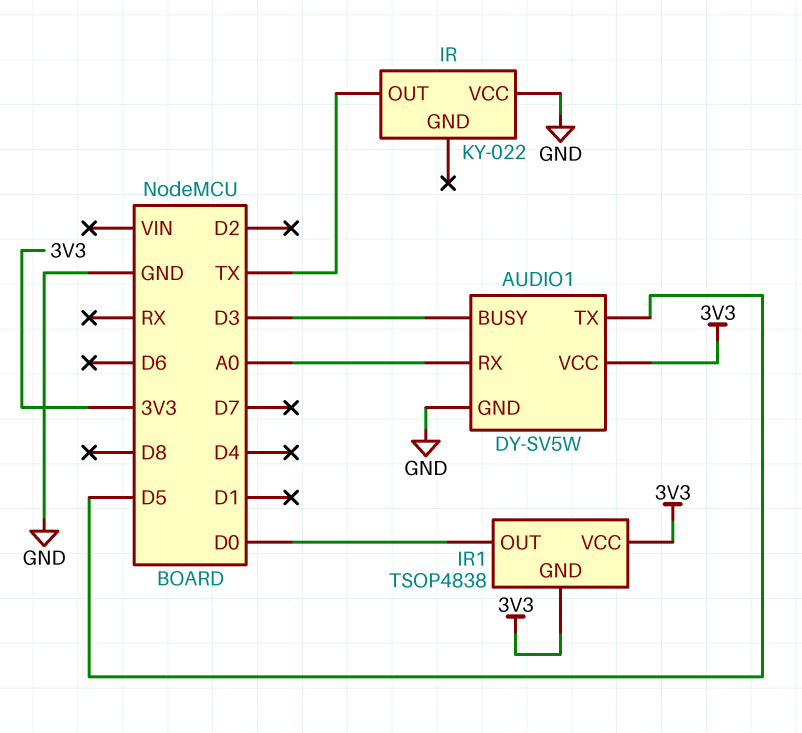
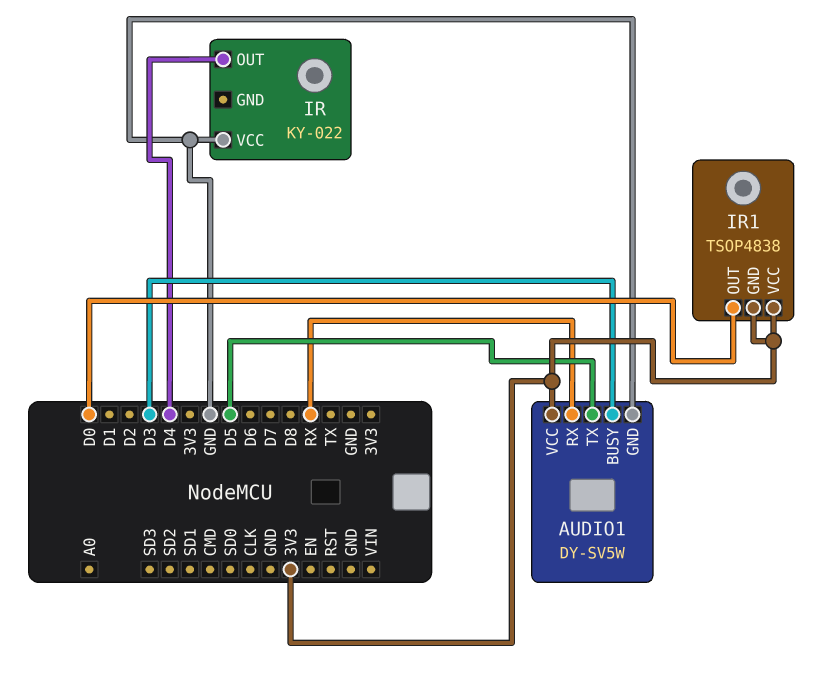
AUDIO1 pin RX: A0 -> RX
IR pin OUT: TX -> D4

